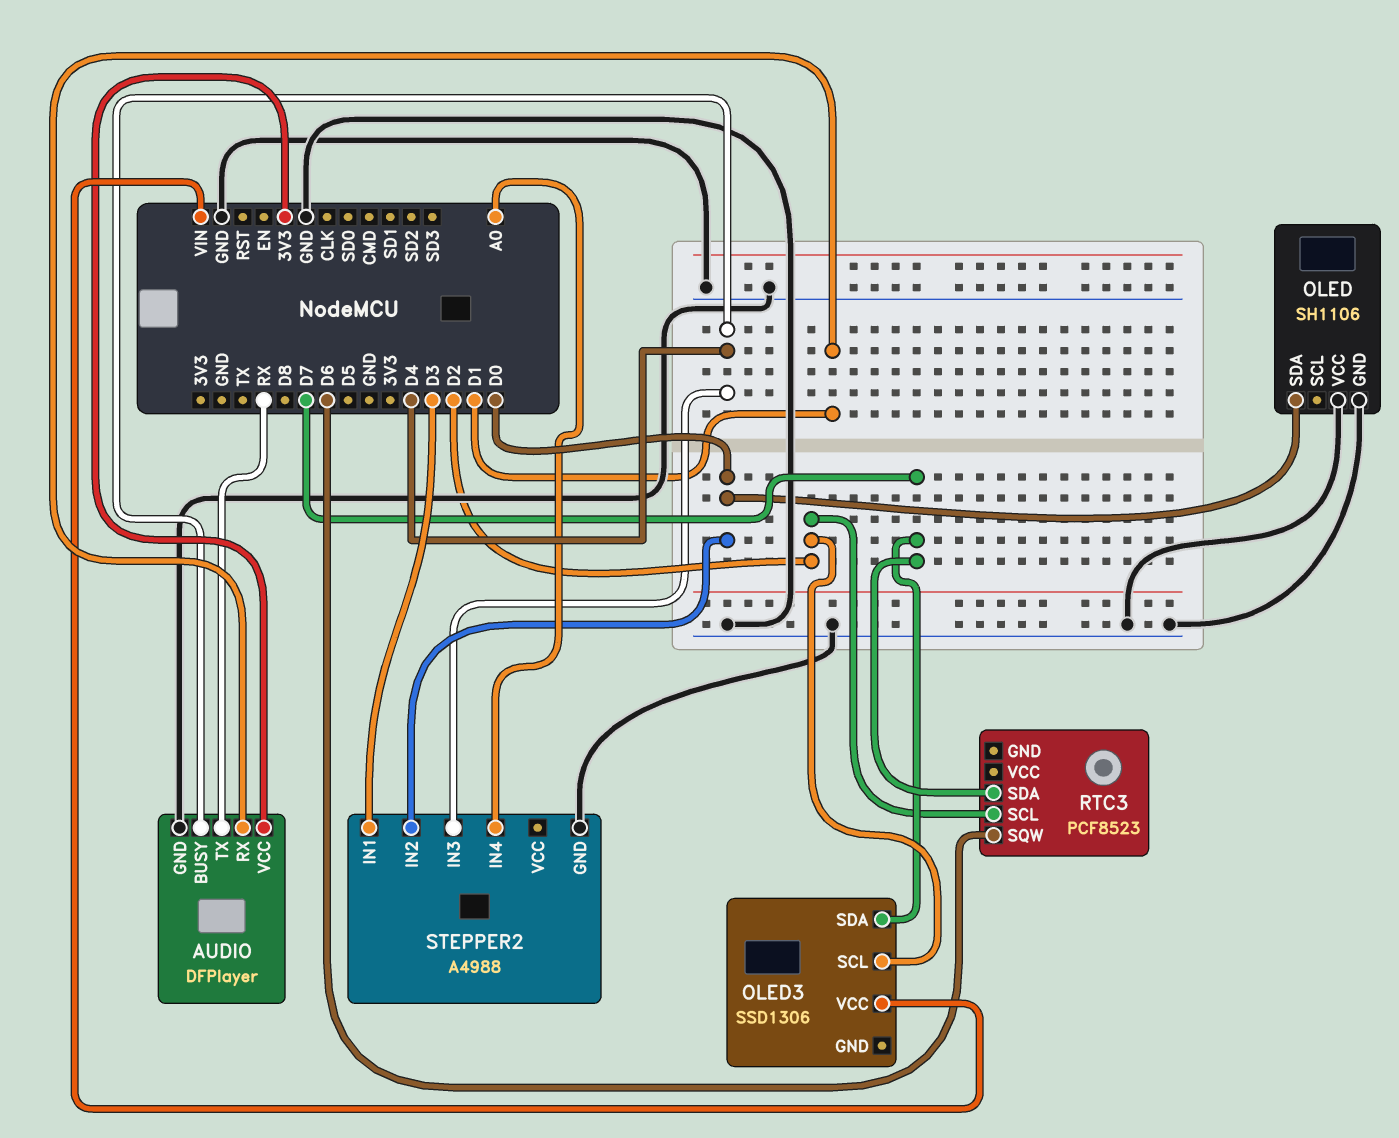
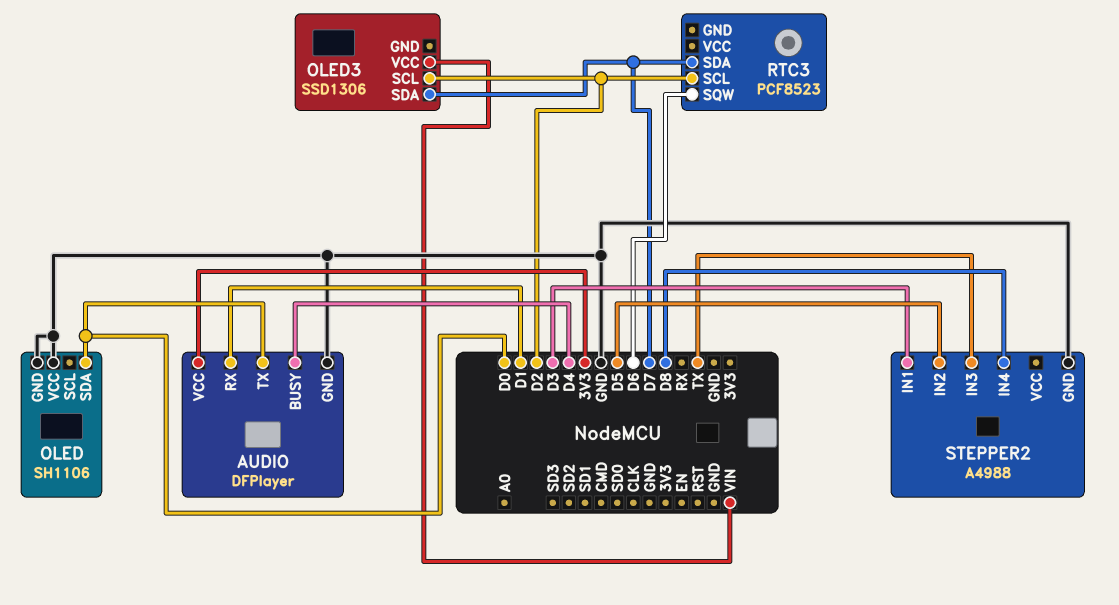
AUDIO pin TX: RX -> D0
STEPPER2 pin IN2: D0 -> D5
STEPPER2 pin IN3: D4 -> TX
STEPPER2 pin IN4: A0 -> D8

